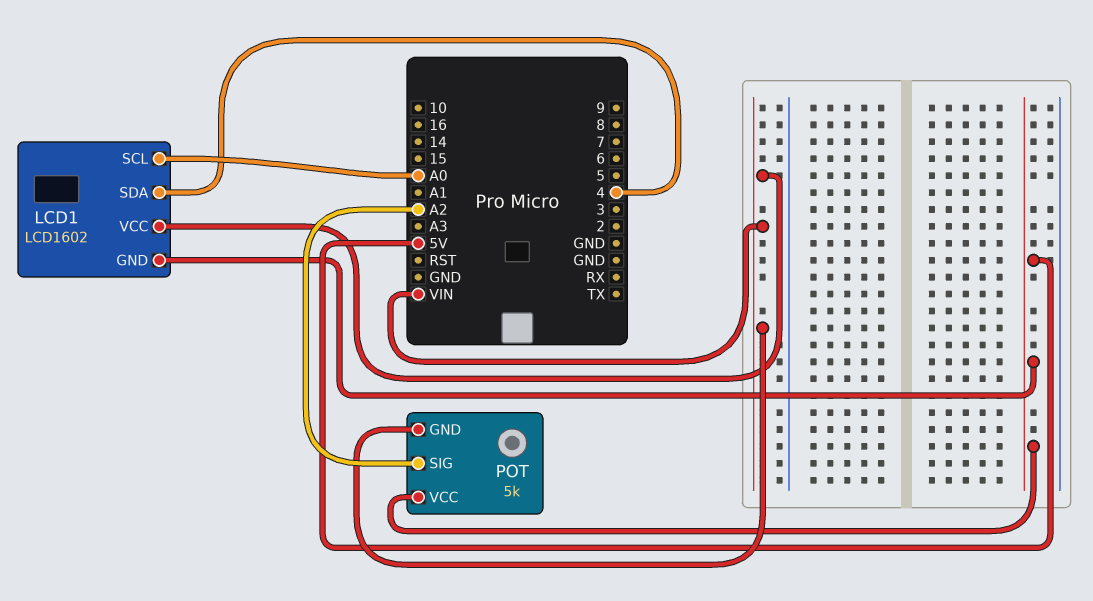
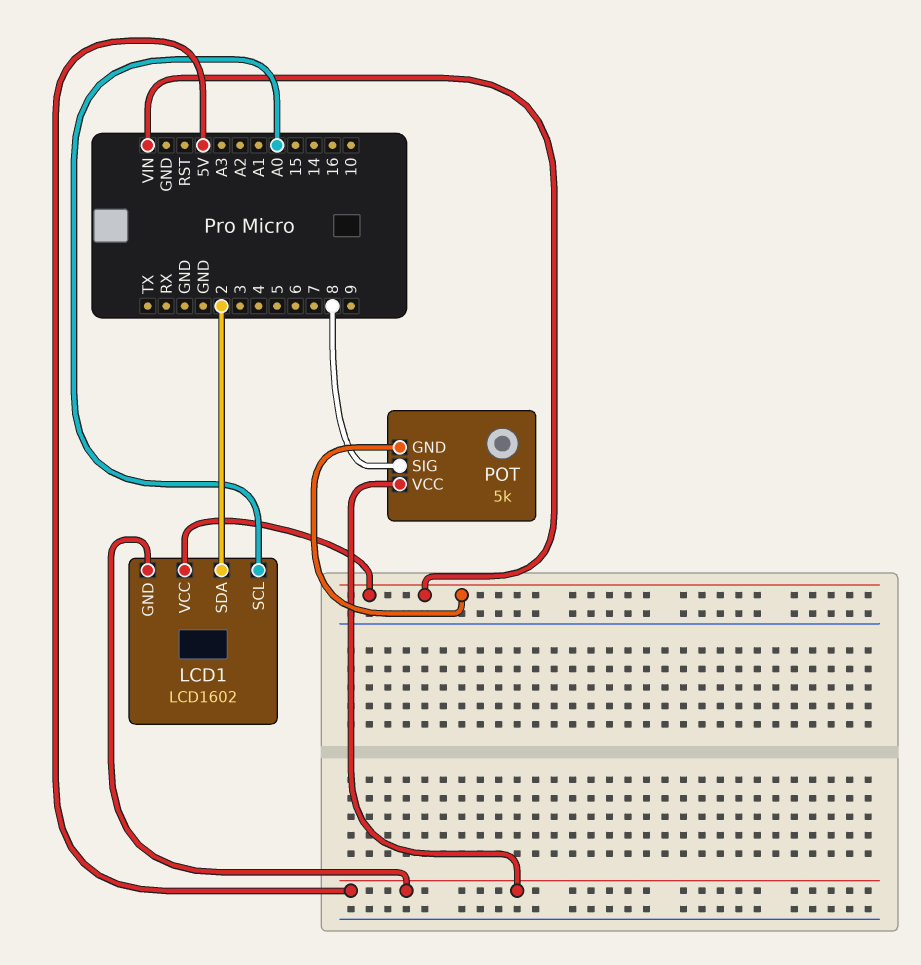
LCD1 pin SDA: 4 -> 2
POT pin SIG: A2 -> 8

